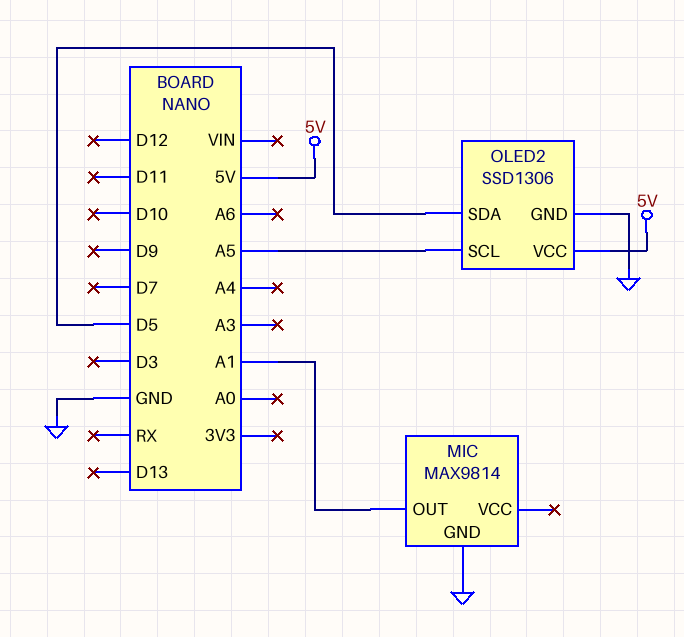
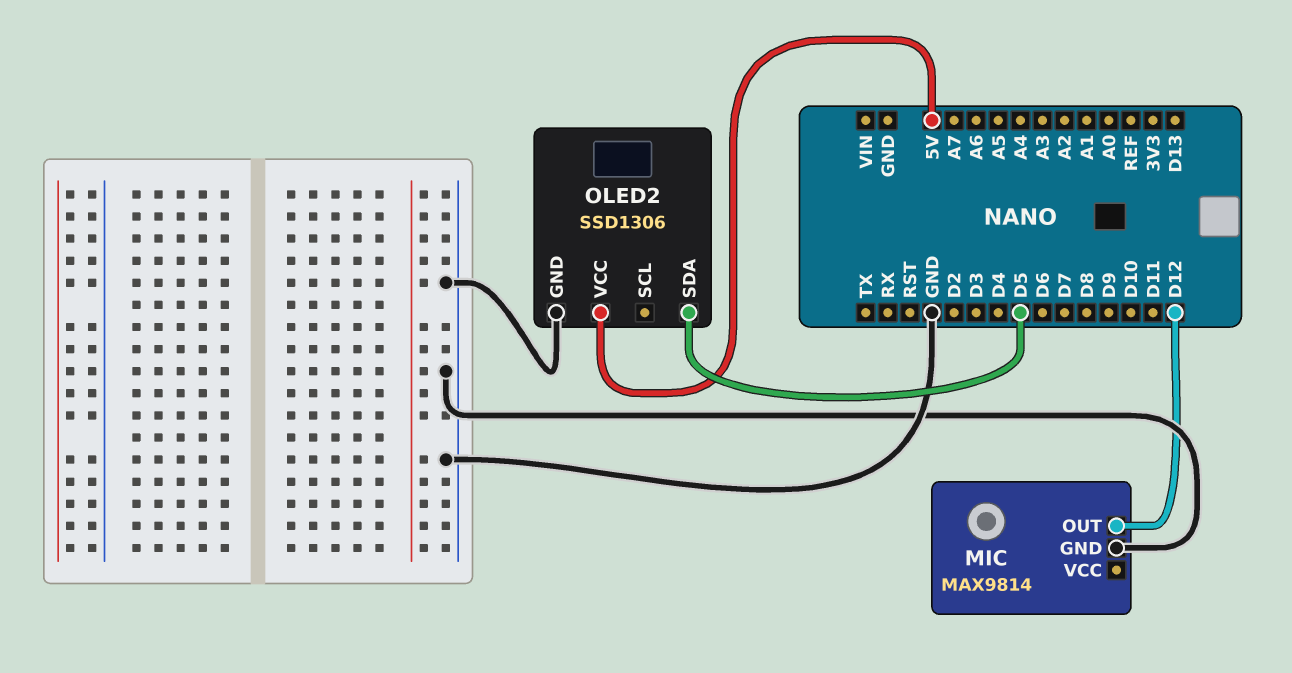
MIC pin OUT: A1 -> D12
OLED2 pin SCL: A5 -> none

